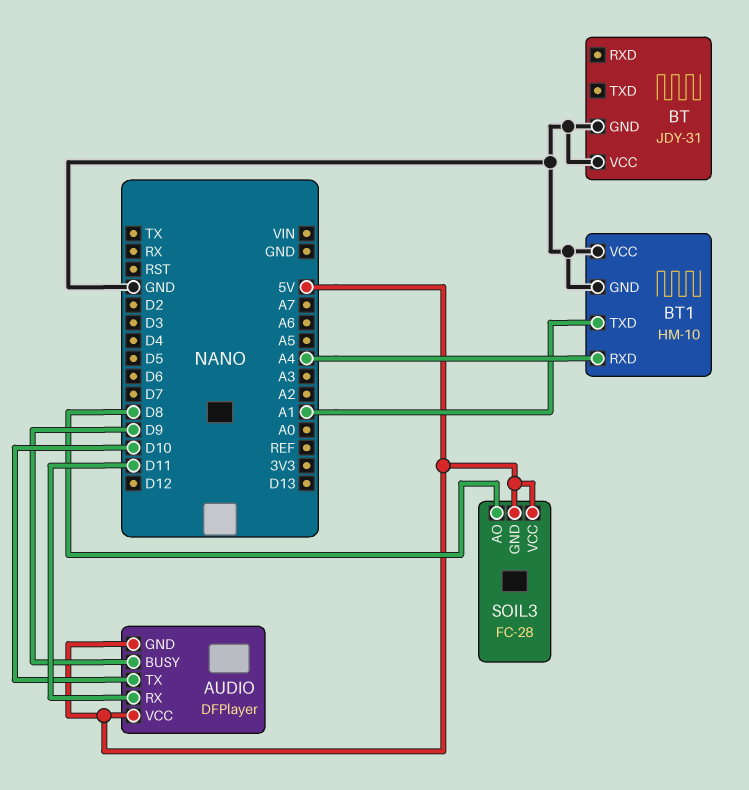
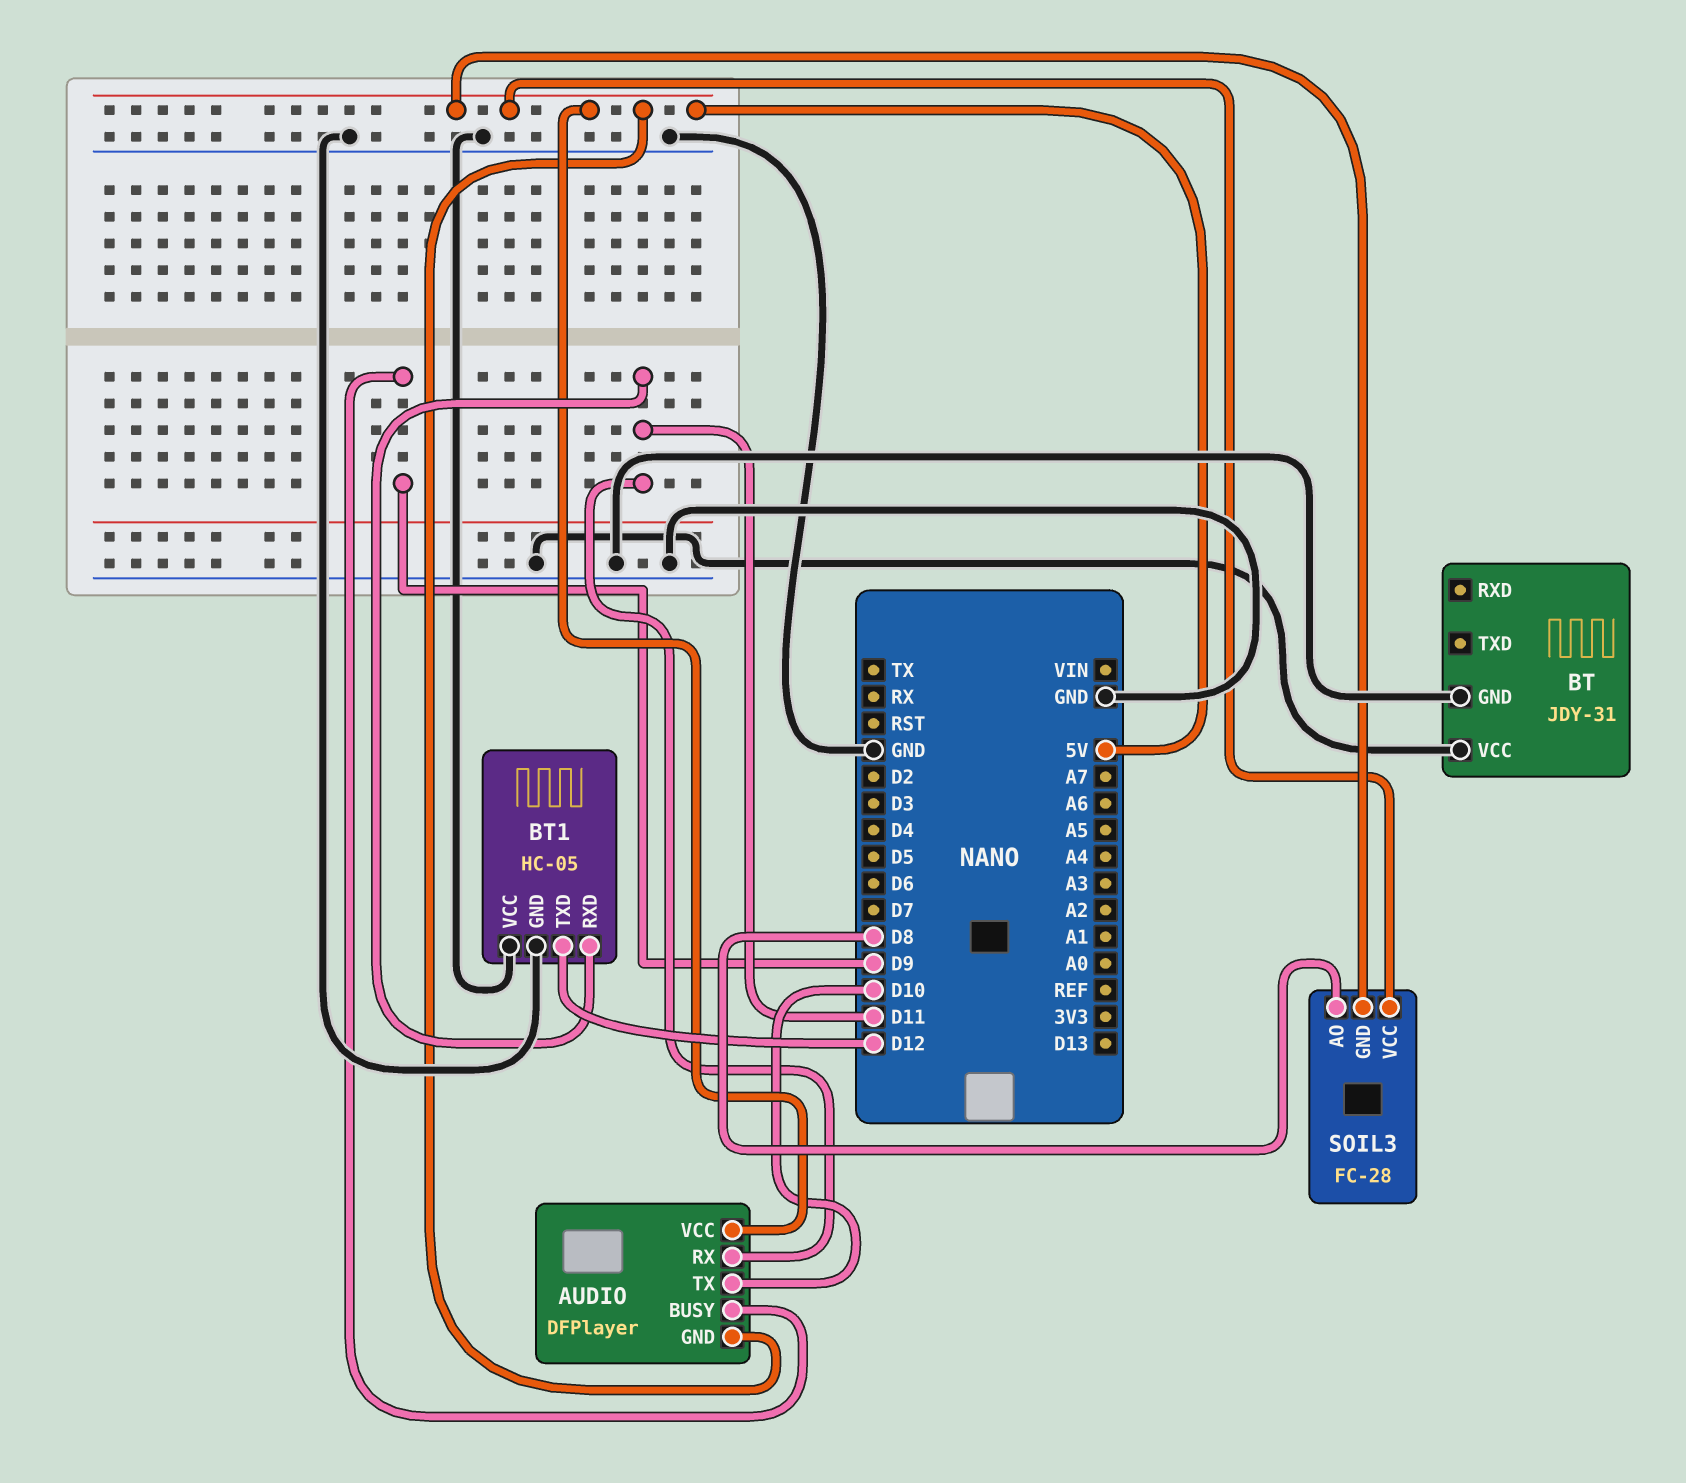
BT1: HM-10 -> HC-05
BT1 pin RXD: A4 -> D11
BT1 pin TXD: A1 -> D12

